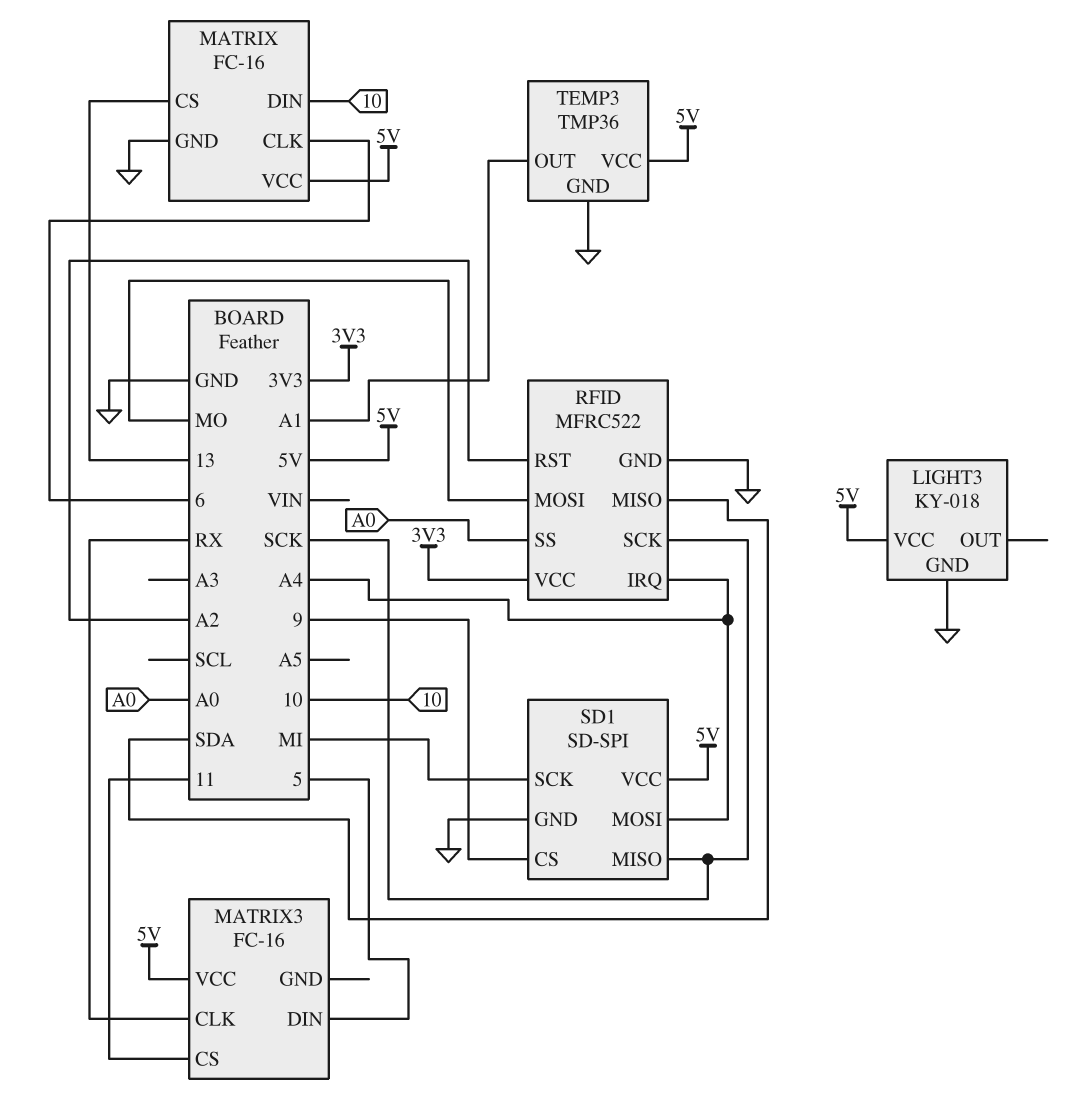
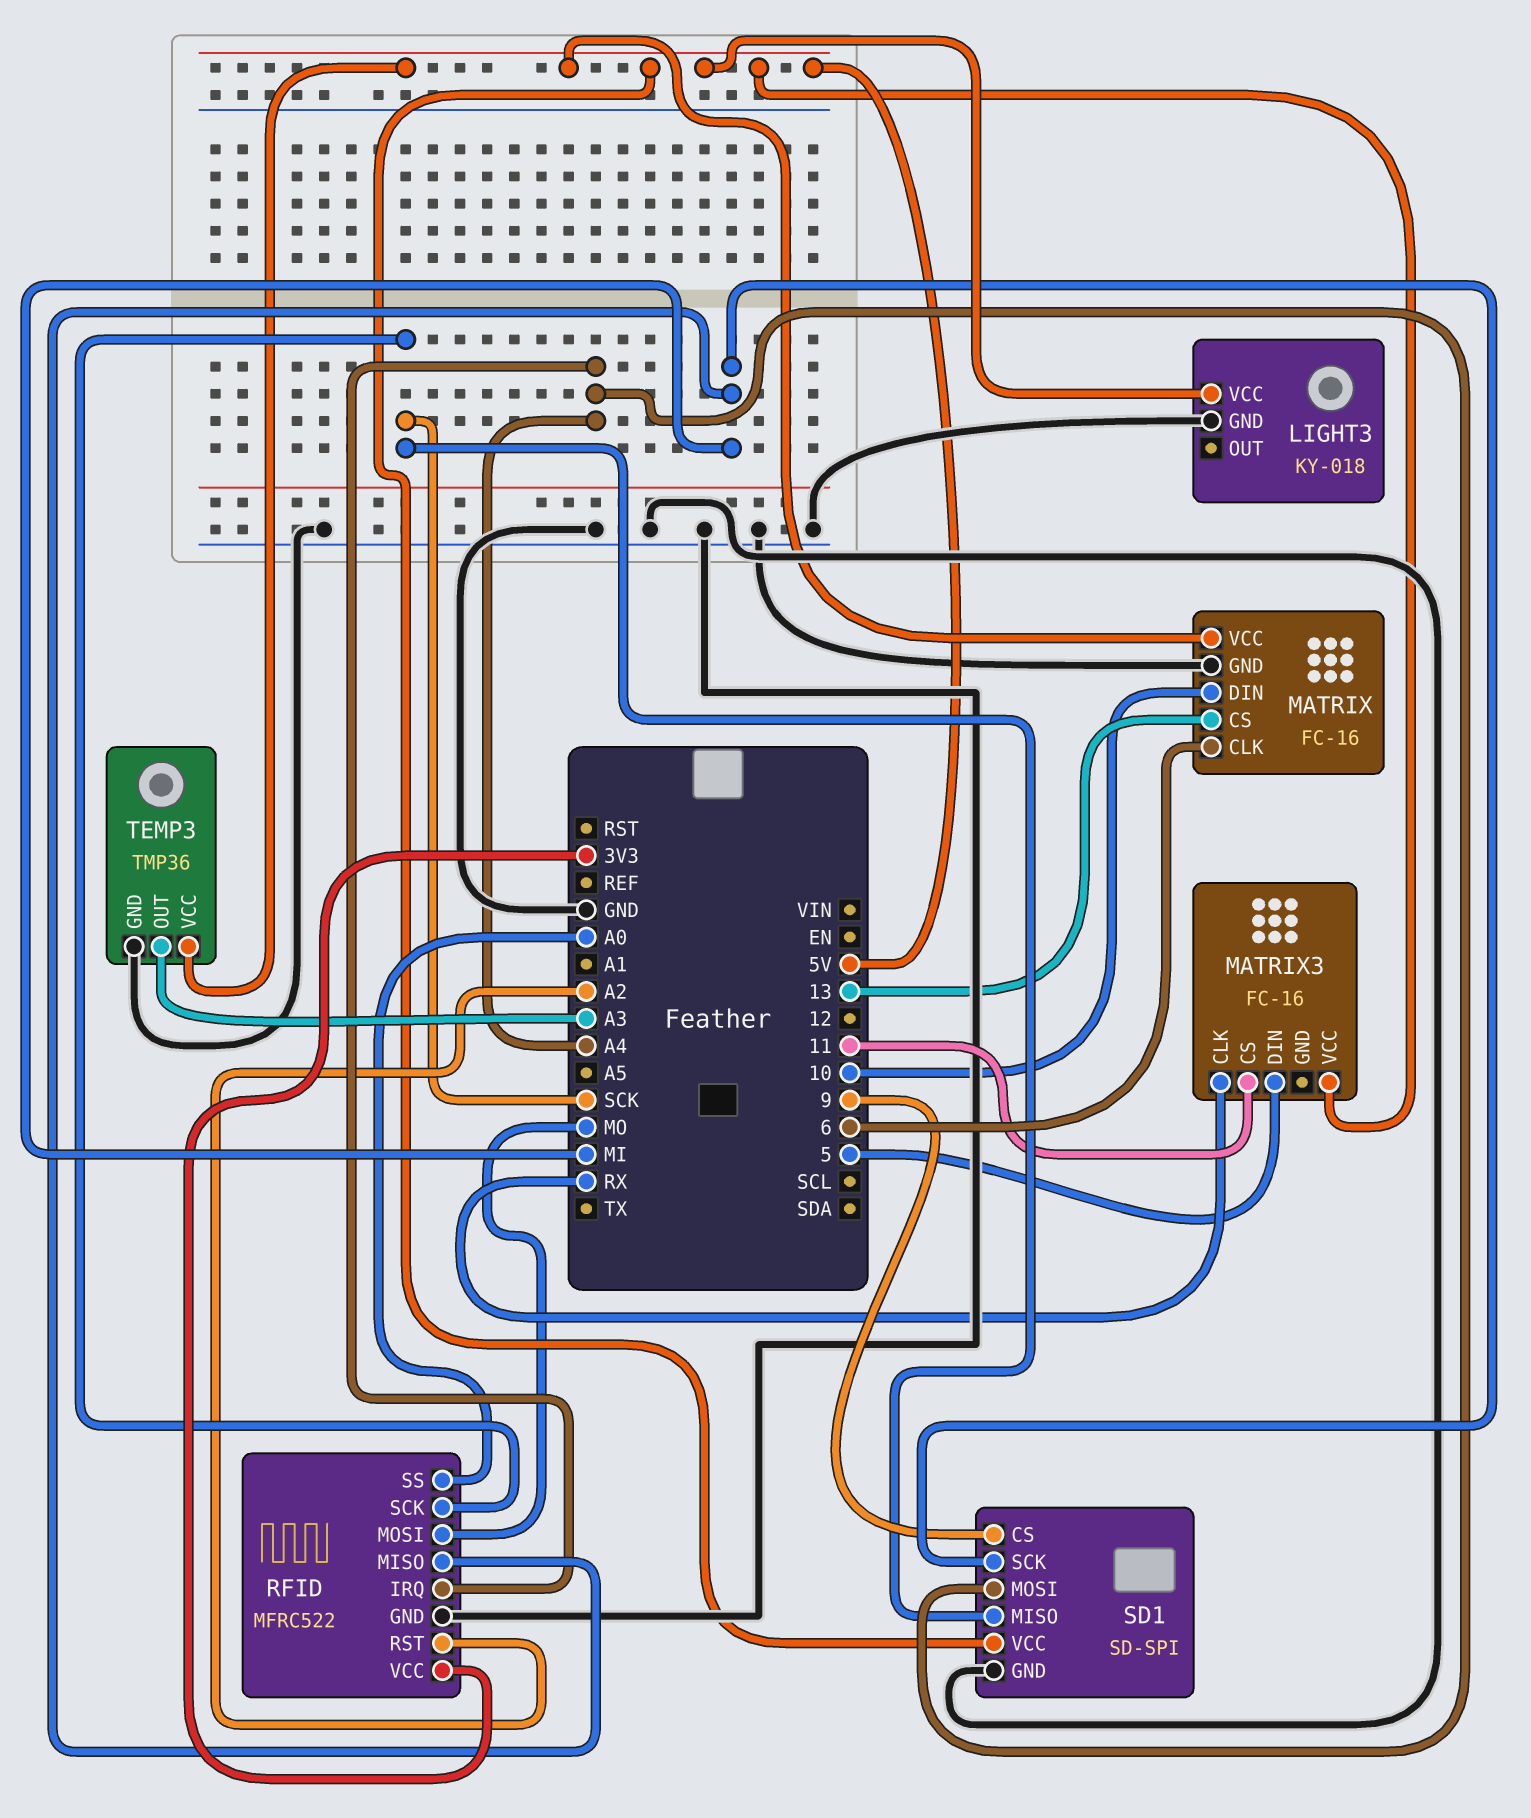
RFID pin MISO: SDA -> MI
TEMP3 pin OUT: A1 -> A3

